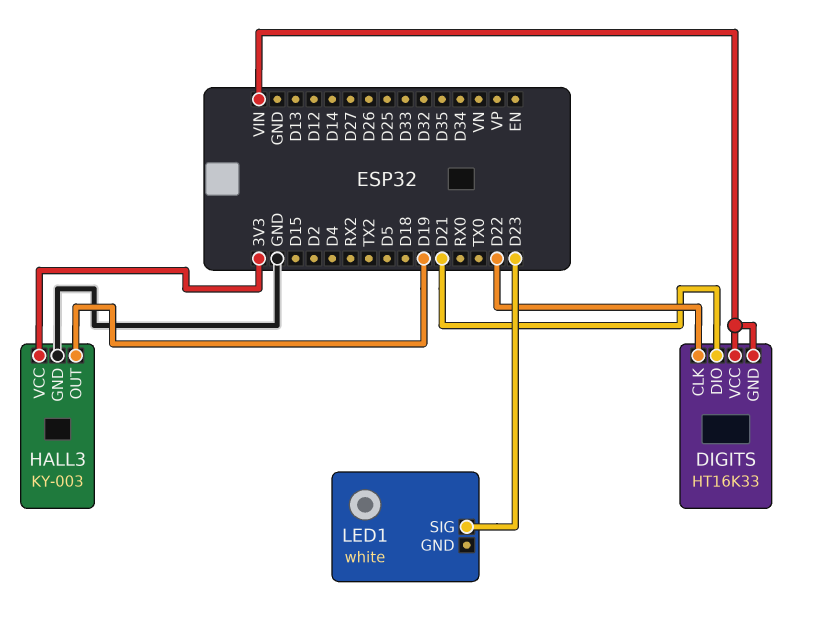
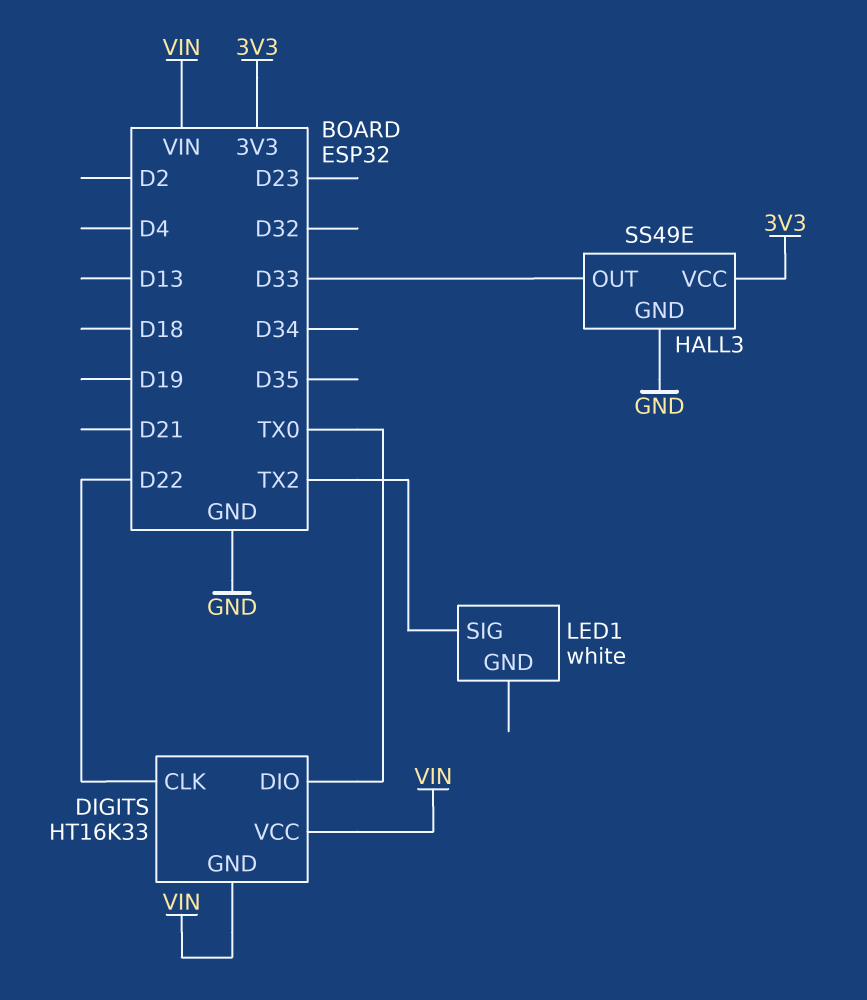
DIGITS pin DIO: D21 -> TX0
HALL3: KY-003 -> SS49E
HALL3 pin OUT: D19 -> D33
LED1 pin SIG: D23 -> TX2

